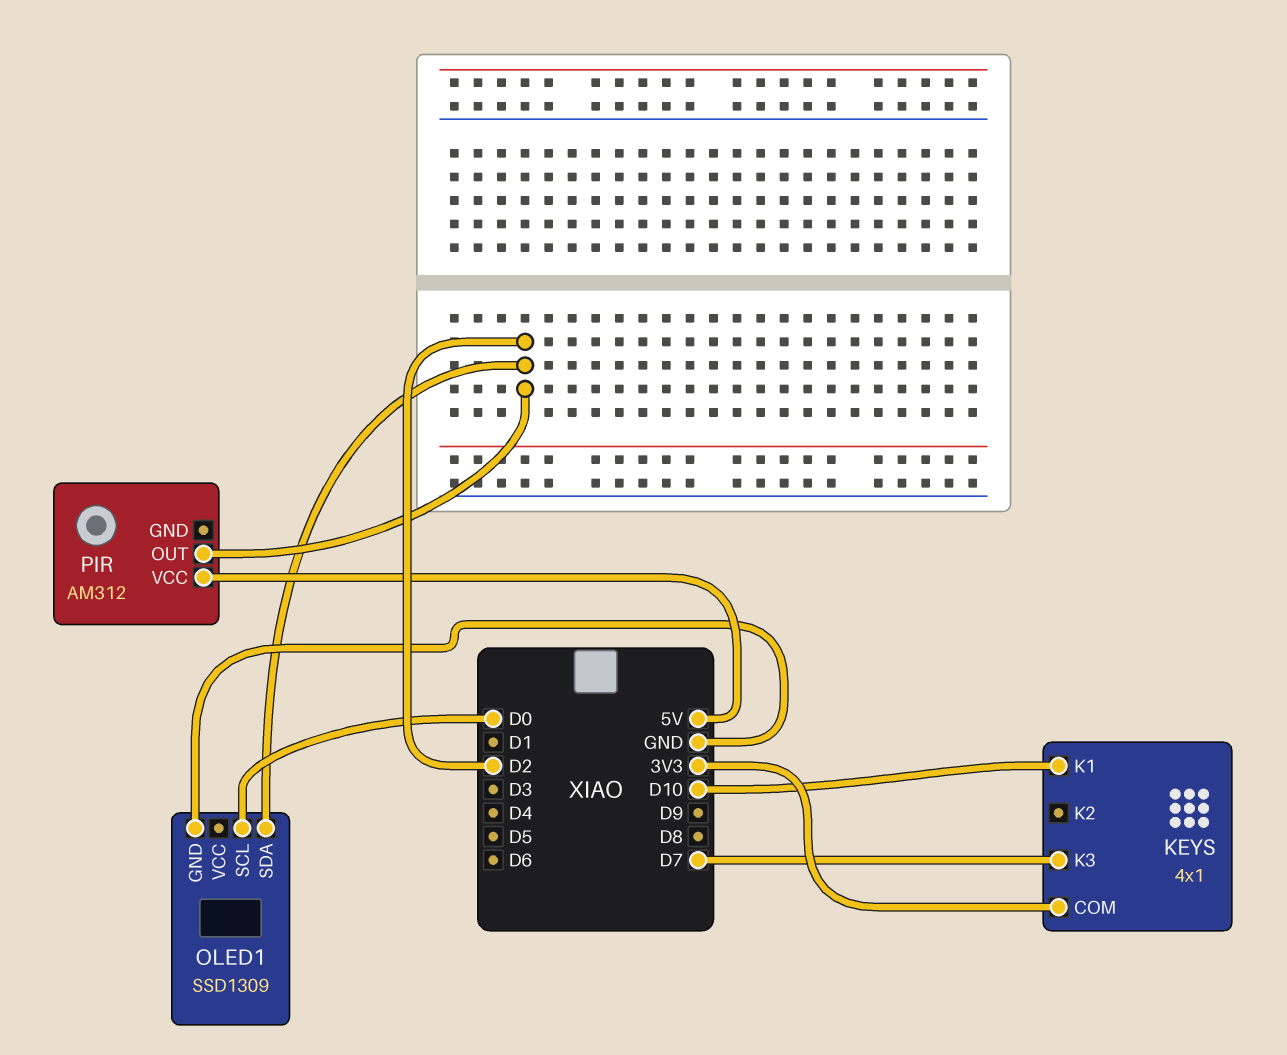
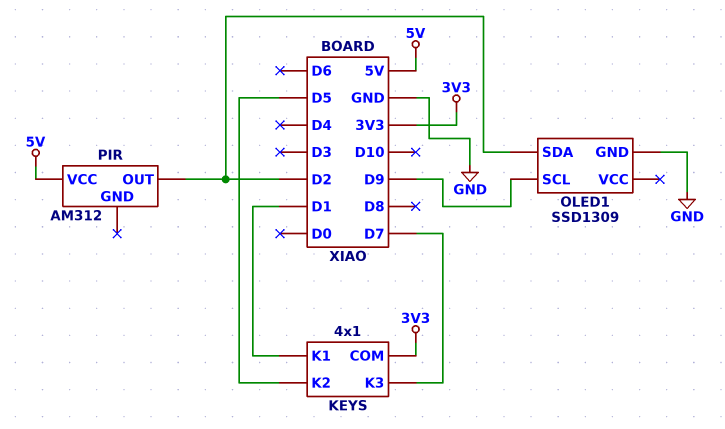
KEYS pin K1: D10 -> D1
KEYS pin K2: none -> D5
OLED1 pin SCL: D0 -> D9

